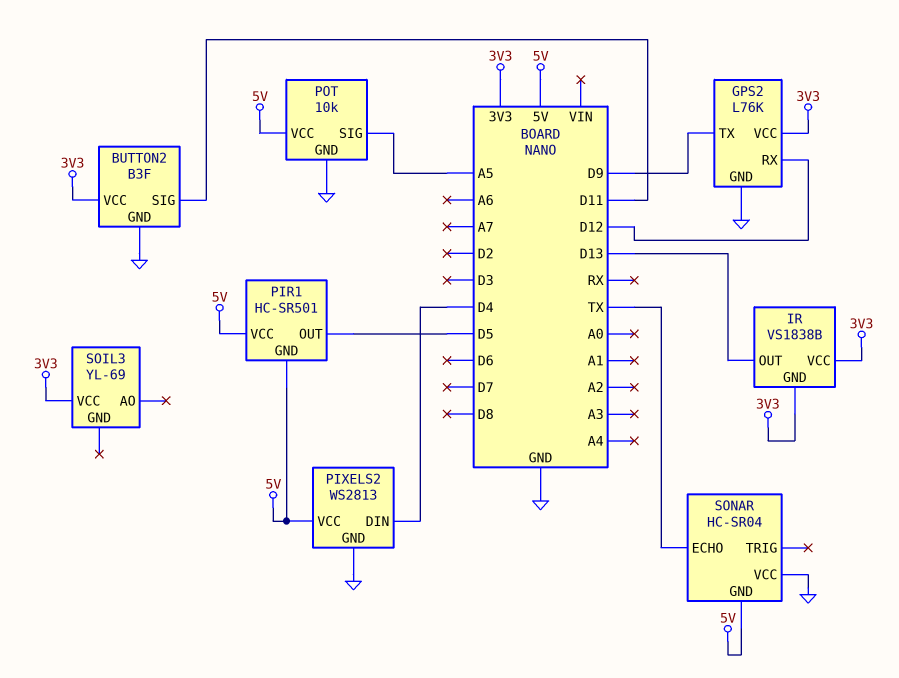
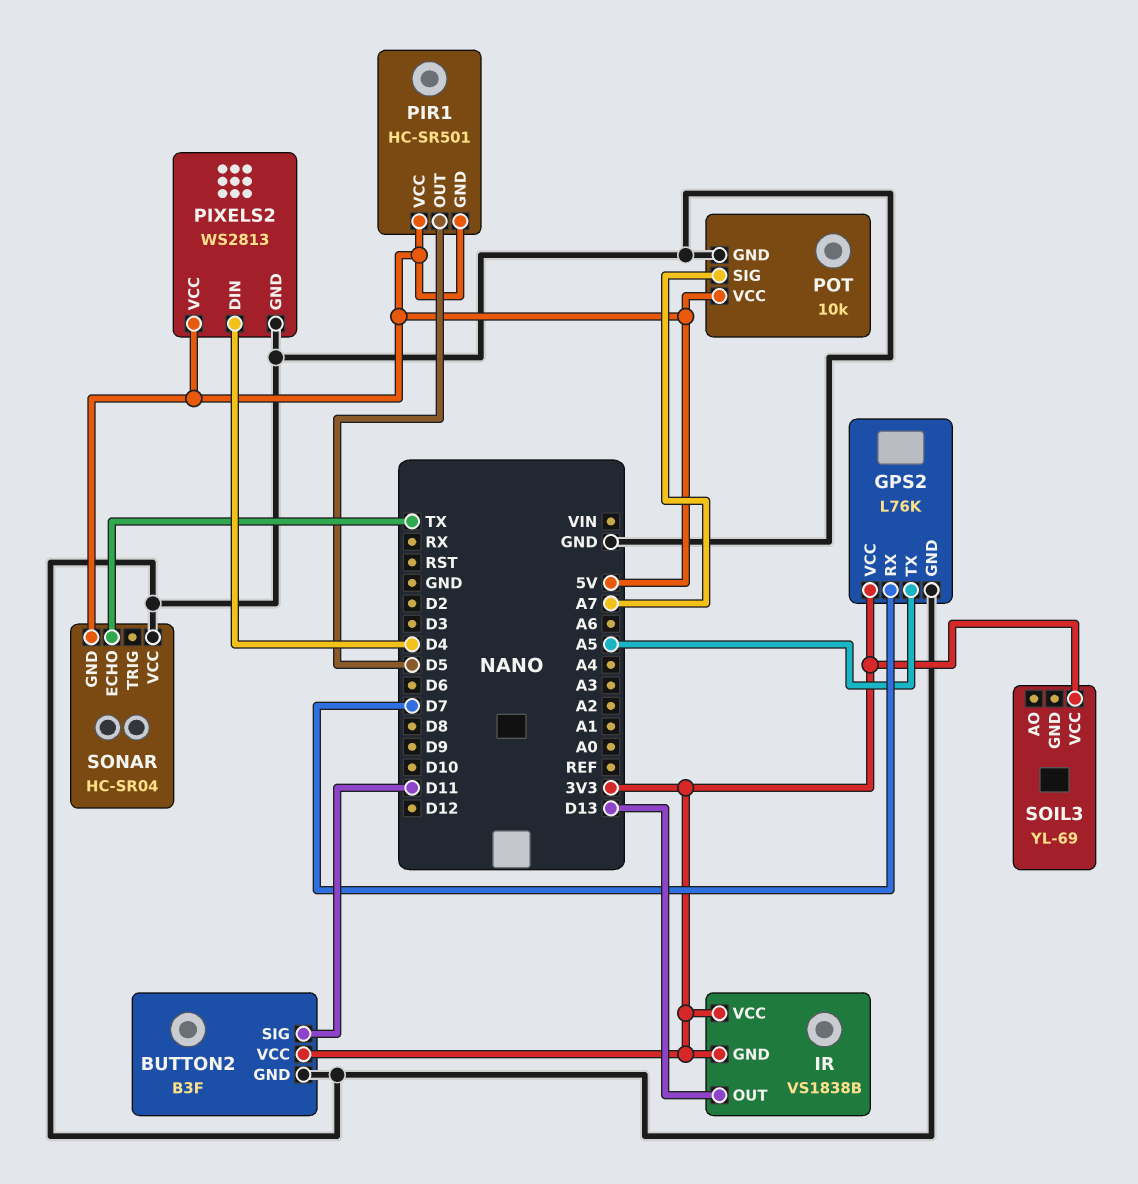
GPS2 pin RX: D12 -> D7
GPS2 pin TX: D9 -> A5
POT pin SIG: A5 -> A7

